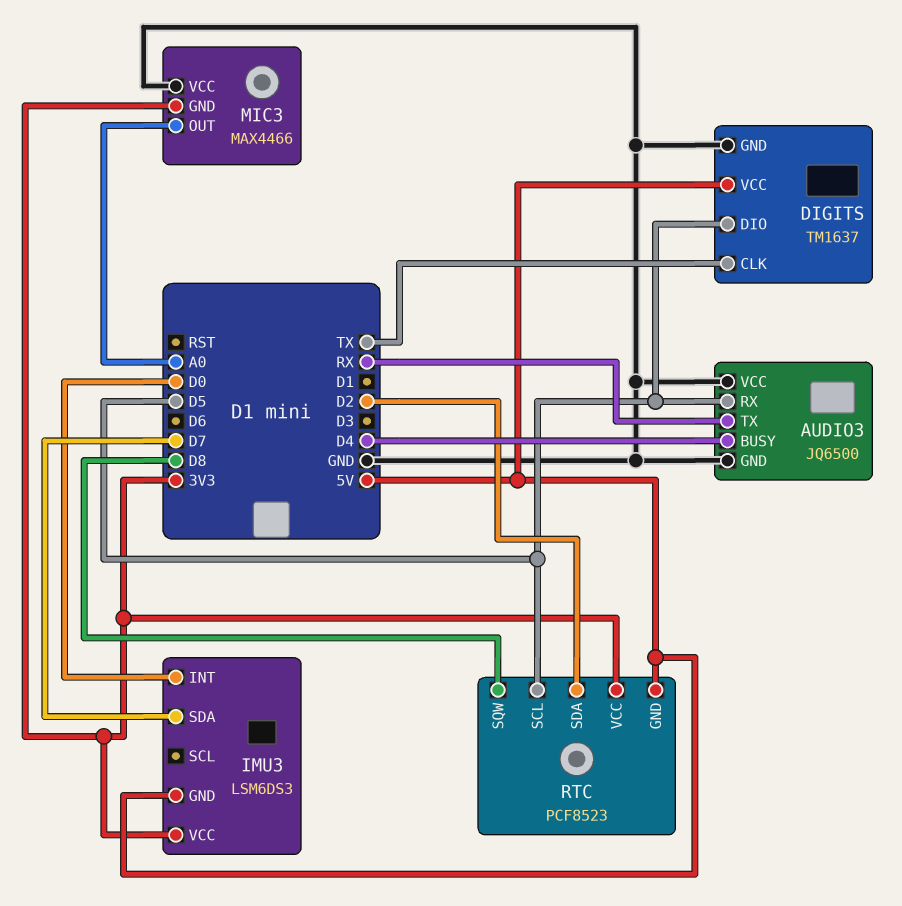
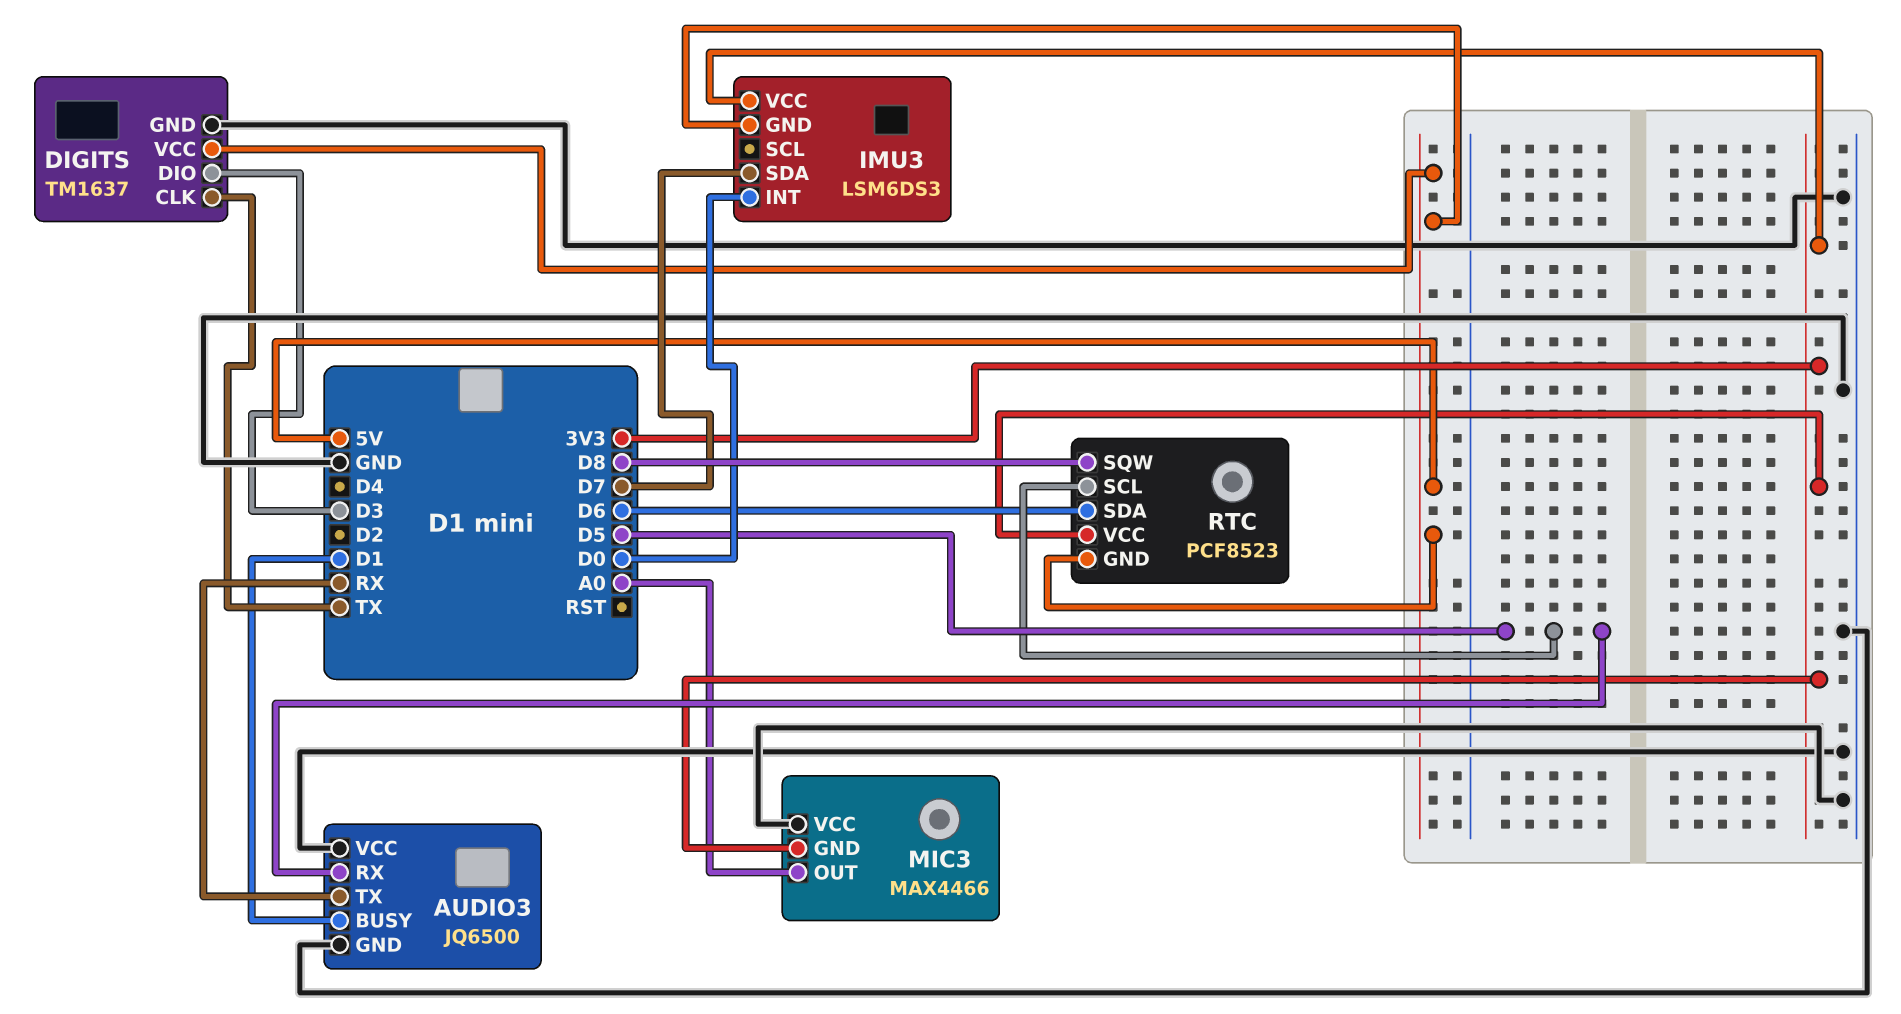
AUDIO3 pin BUSY: D4 -> D1
DIGITS pin DIO: D5 -> D3
RTC pin SDA: D2 -> D6

